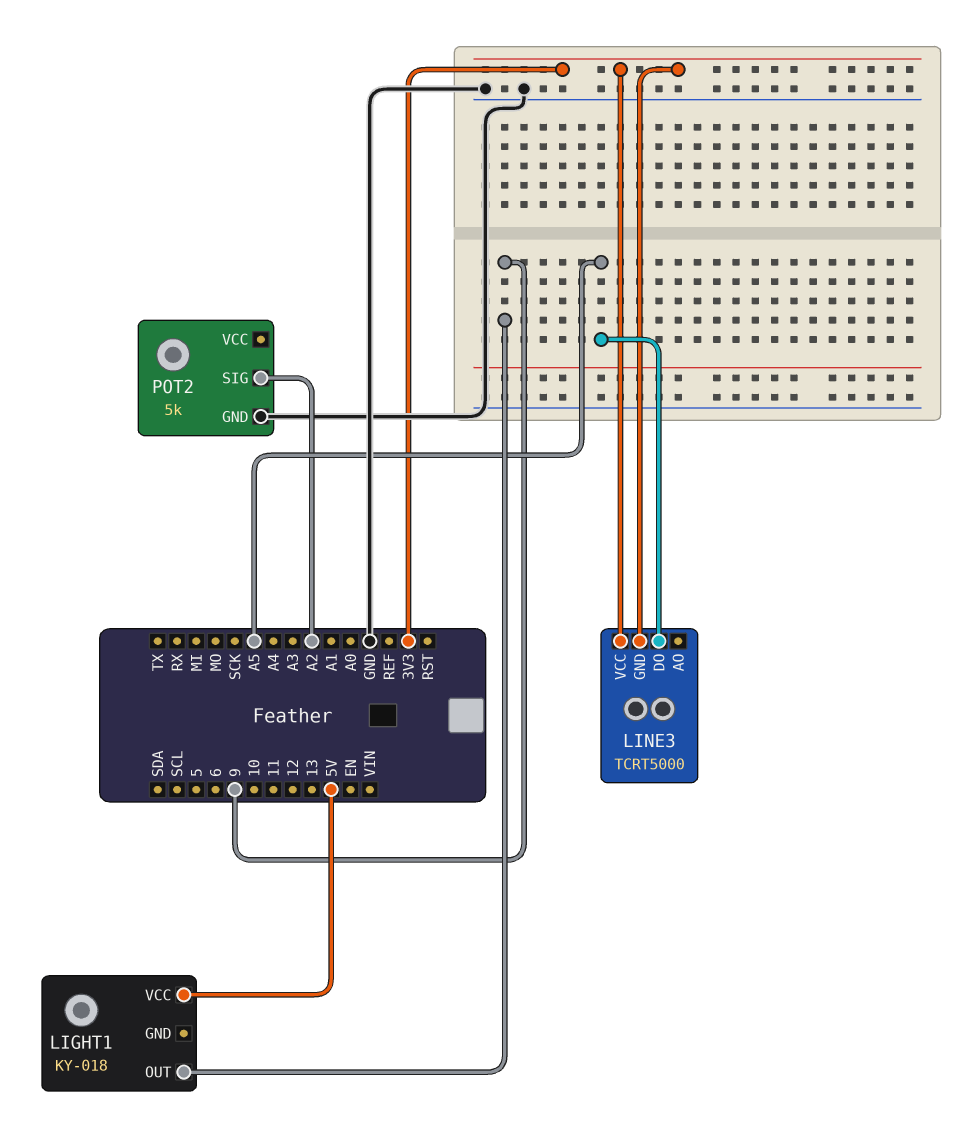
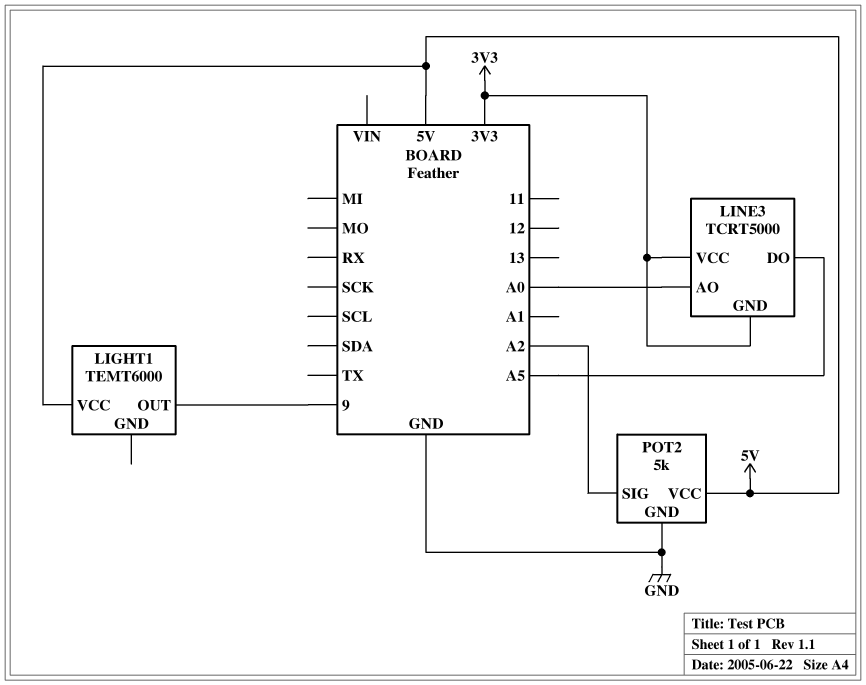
LIGHT1: KY-018 -> TEMT6000
LINE3 pin AO: none -> A0
POT2 pin VCC: none -> 5V

